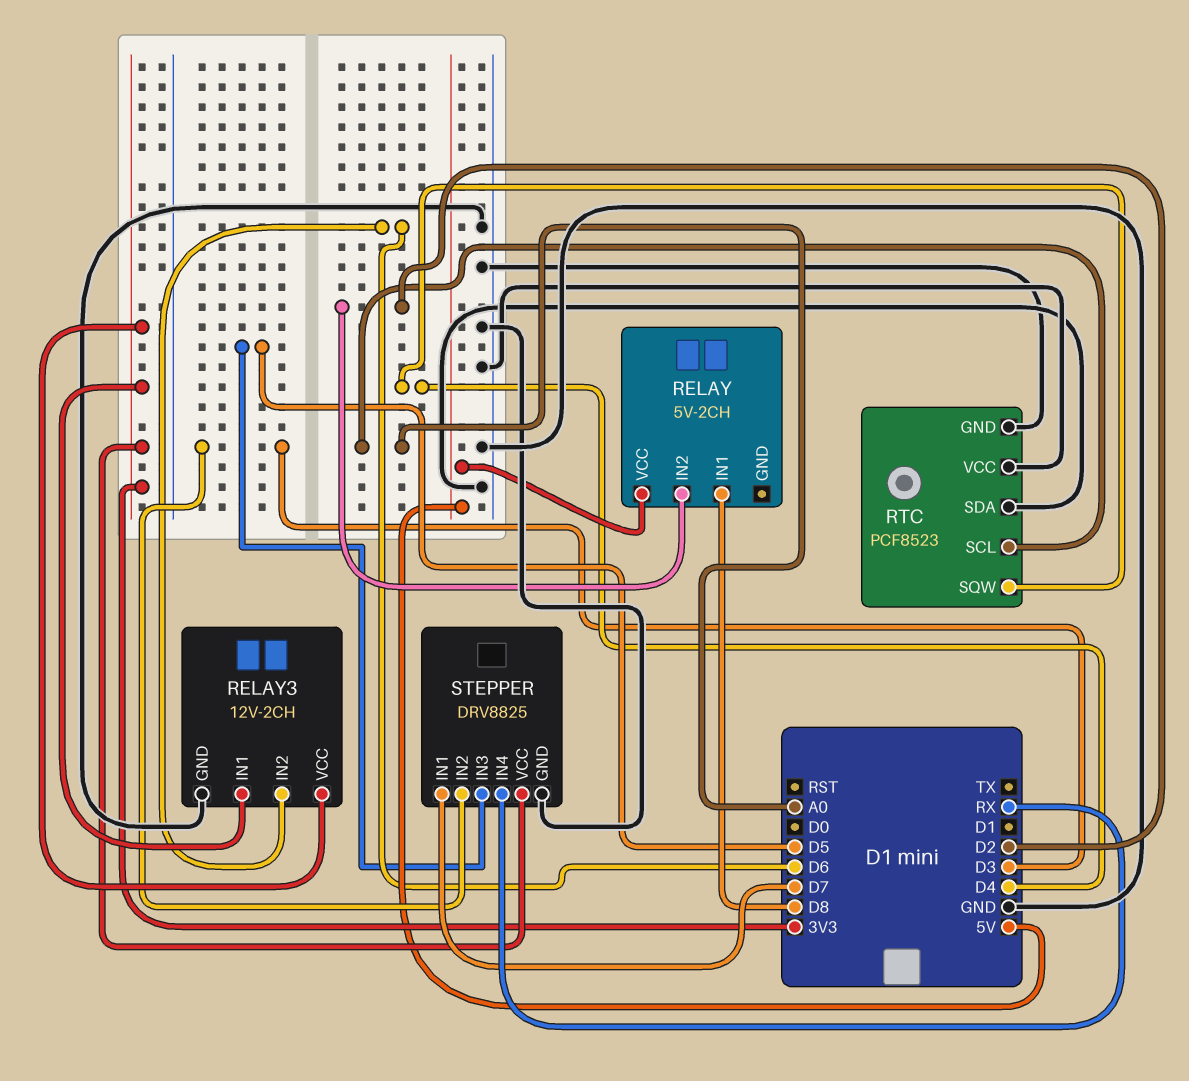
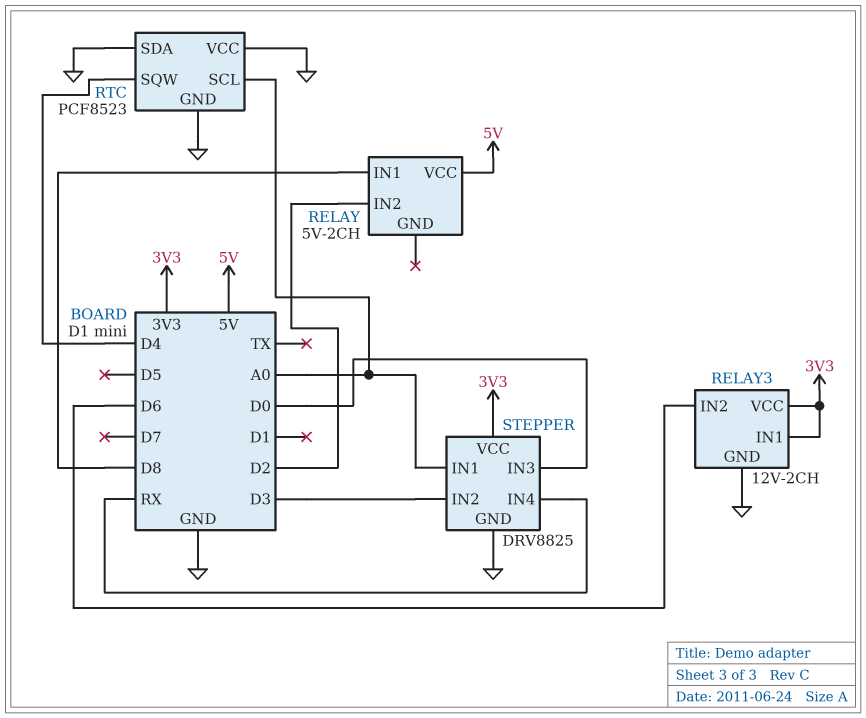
STEPPER pin IN1: D7 -> A0
STEPPER pin IN3: D5 -> D0

